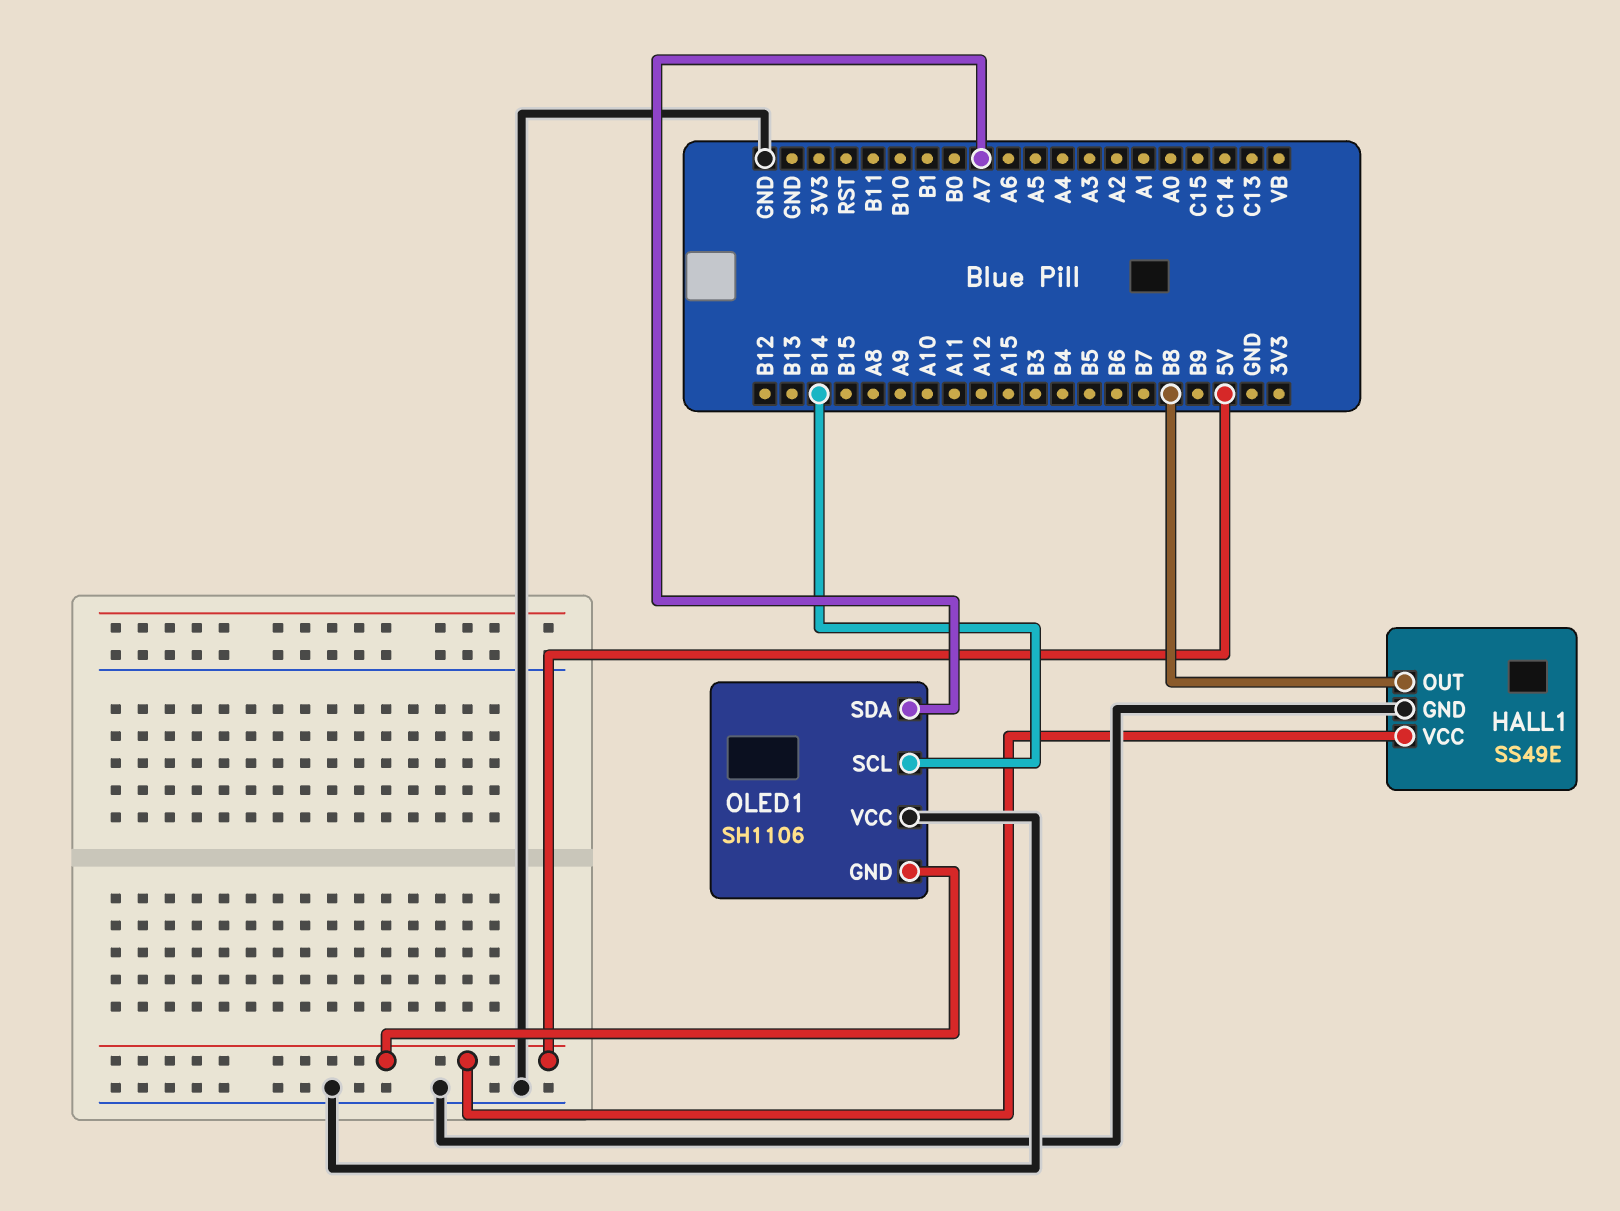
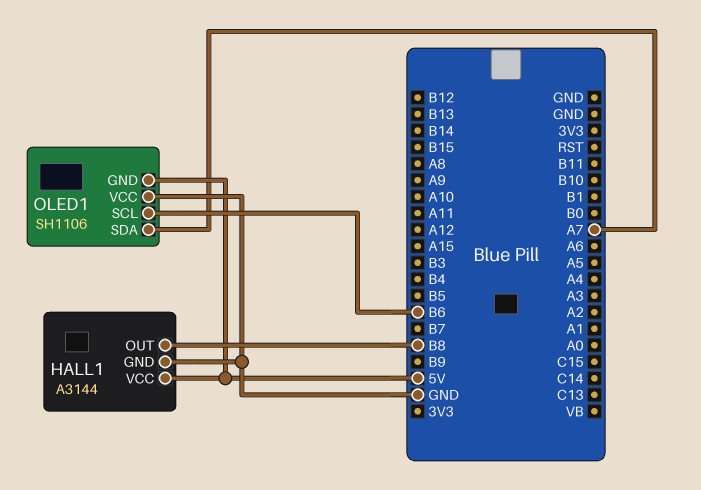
HALL1: SS49E -> A3144
OLED1 pin SCL: B14 -> B6

